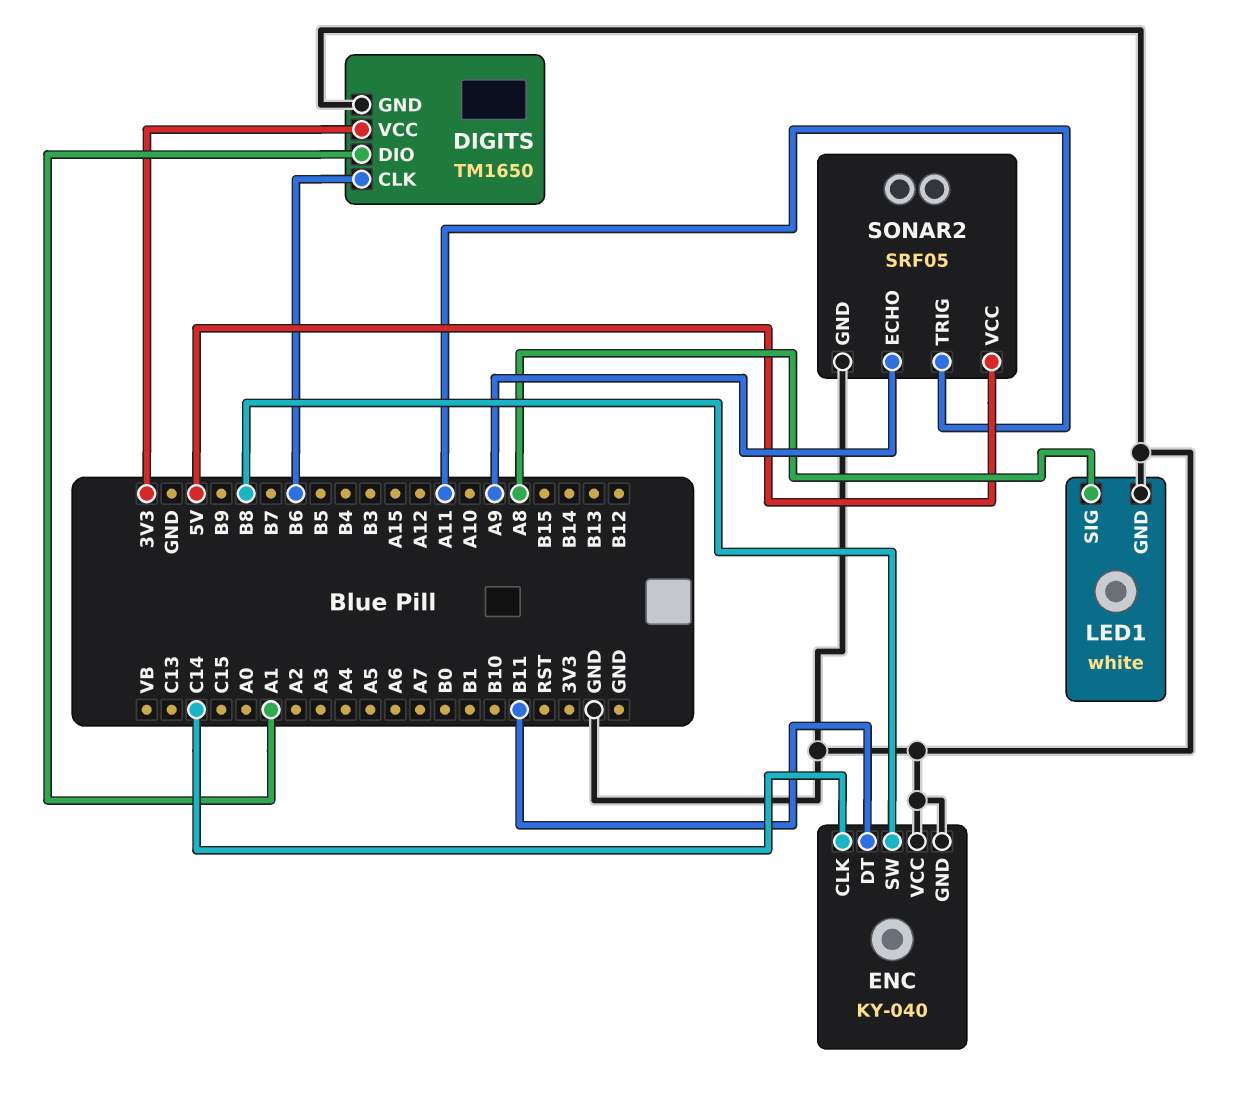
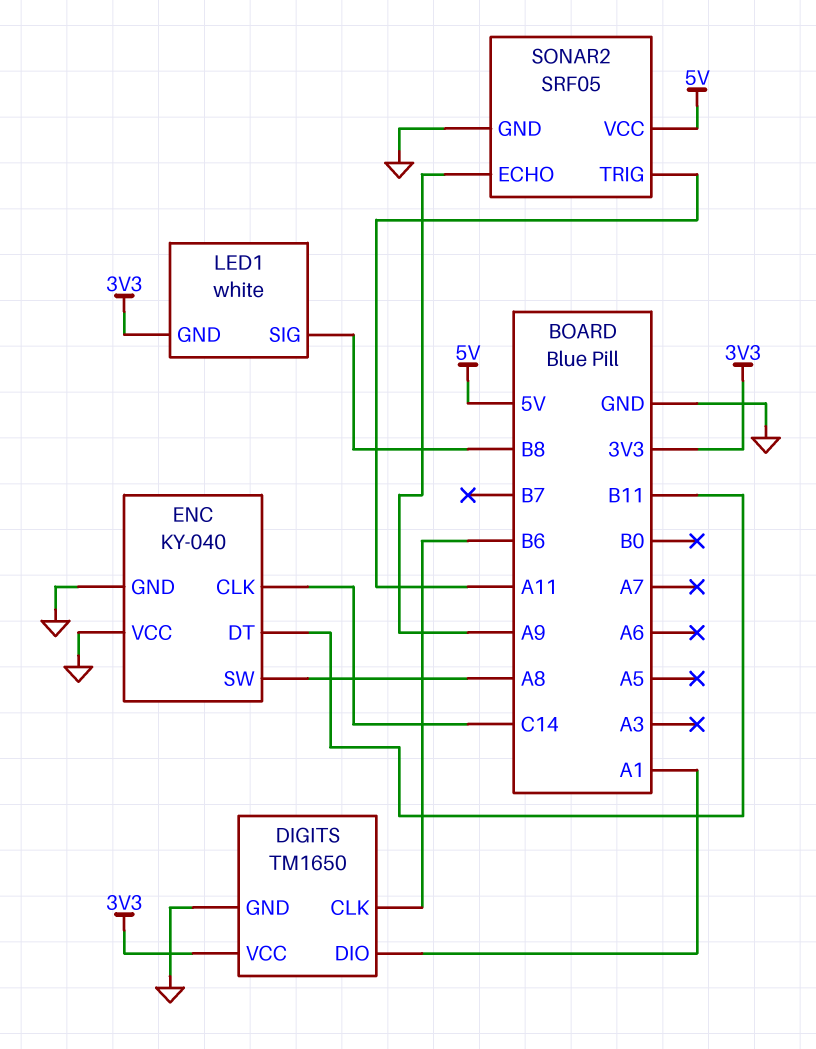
ENC pin SW: B8 -> A8
LED1 pin GND: GND -> 3V3
LED1 pin SIG: A8 -> B8

